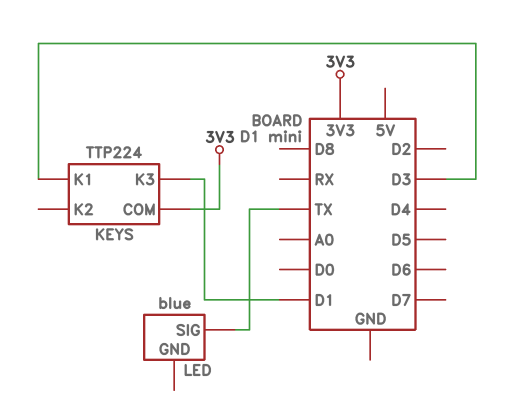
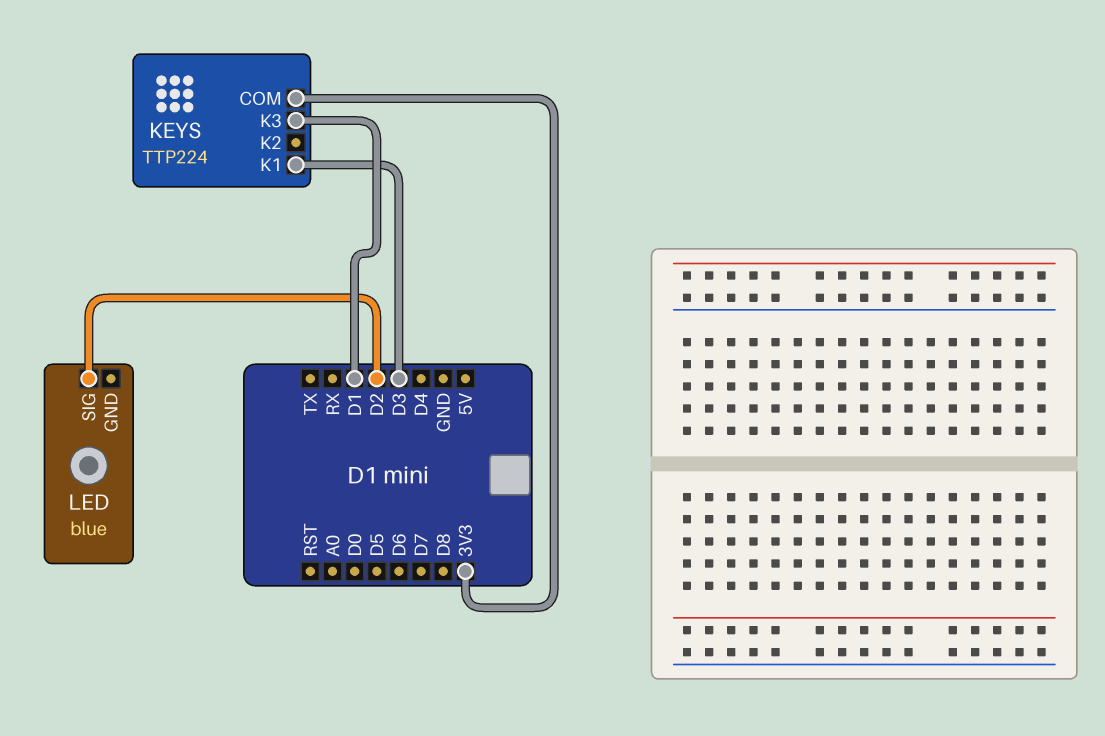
LED pin SIG: TX -> D2

